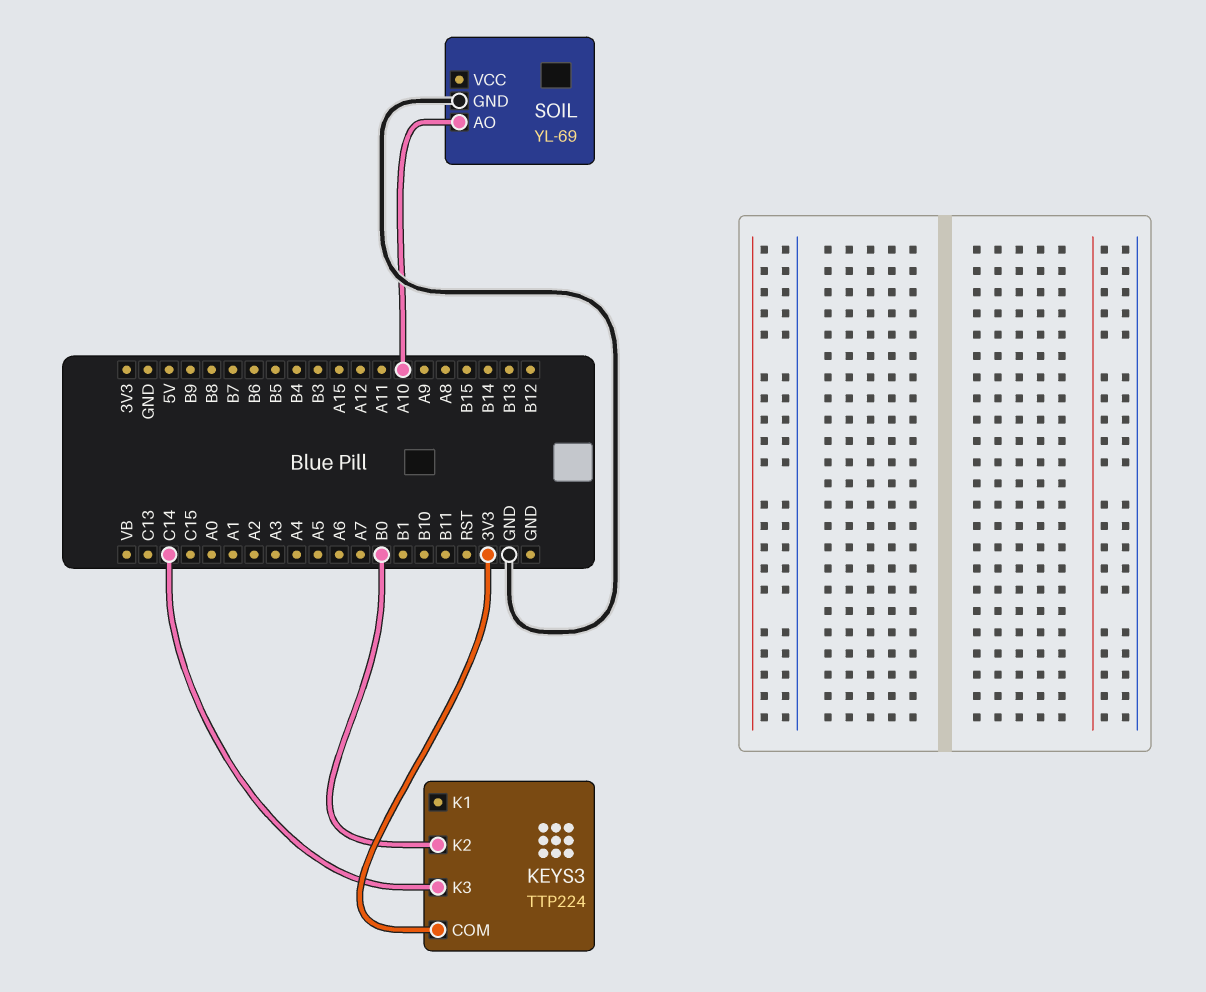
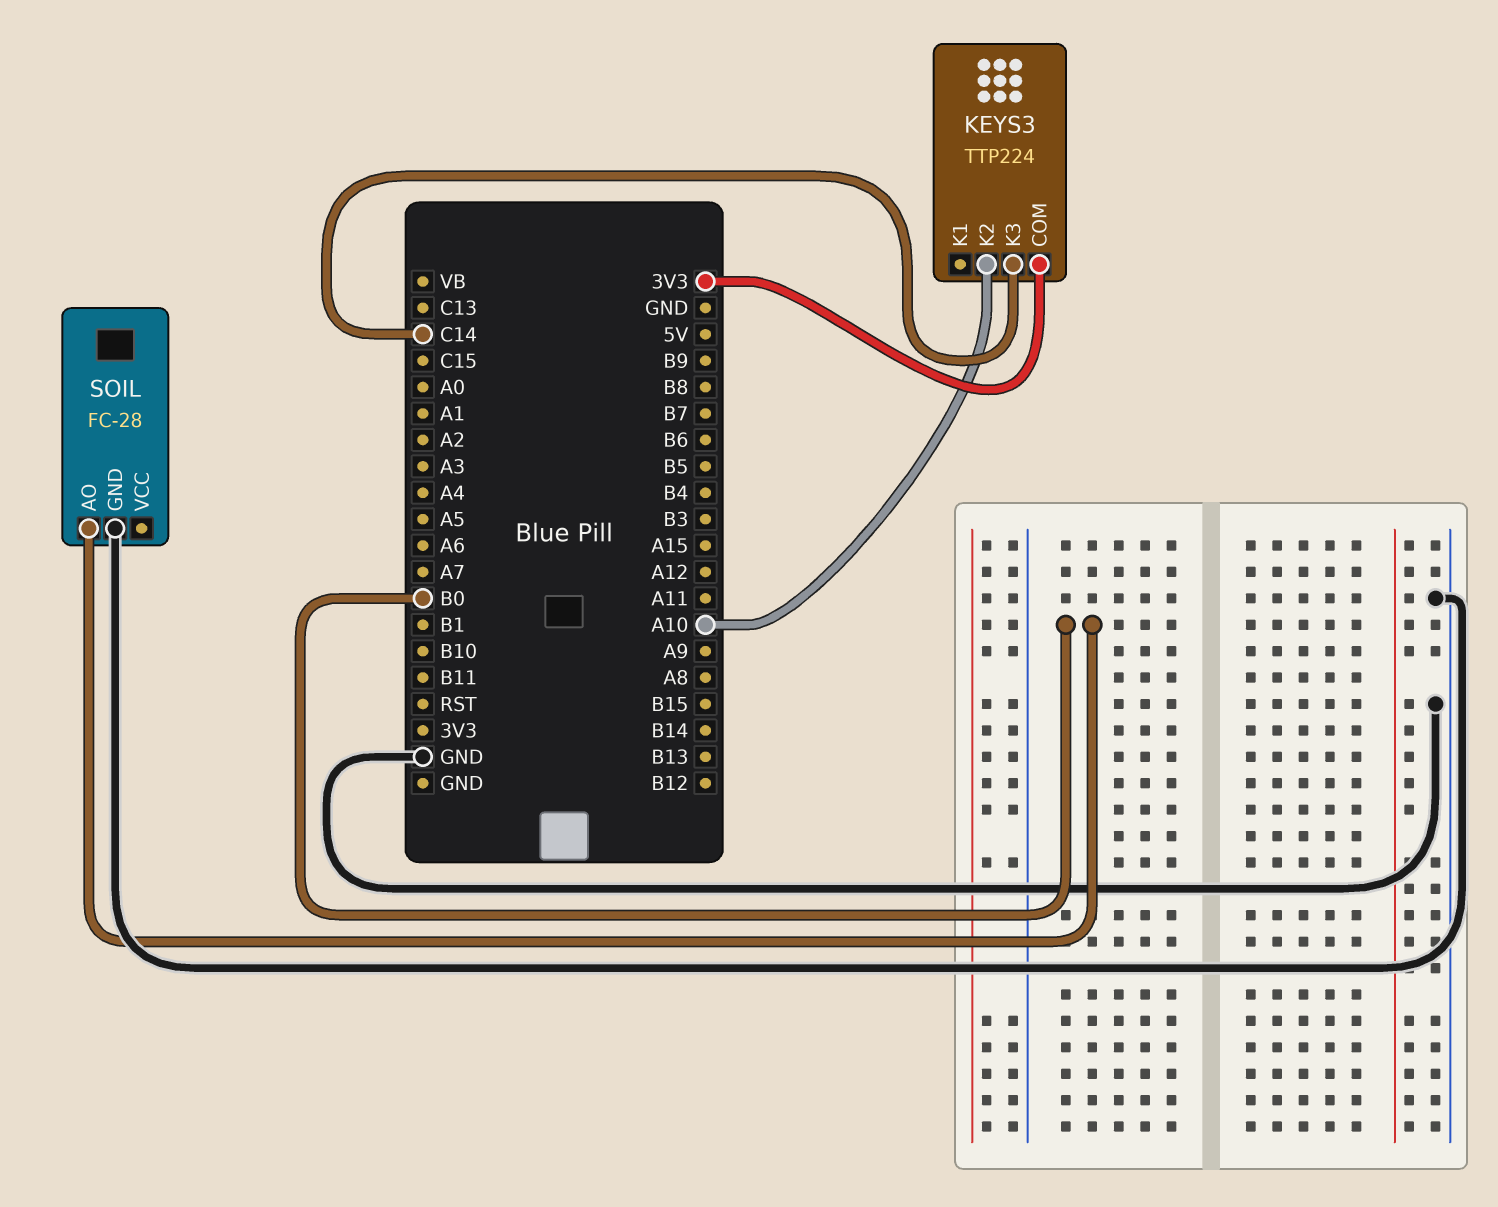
KEYS3 pin K2: B0 -> A10
SOIL: YL-69 -> FC-28
SOIL pin AO: A10 -> B0

